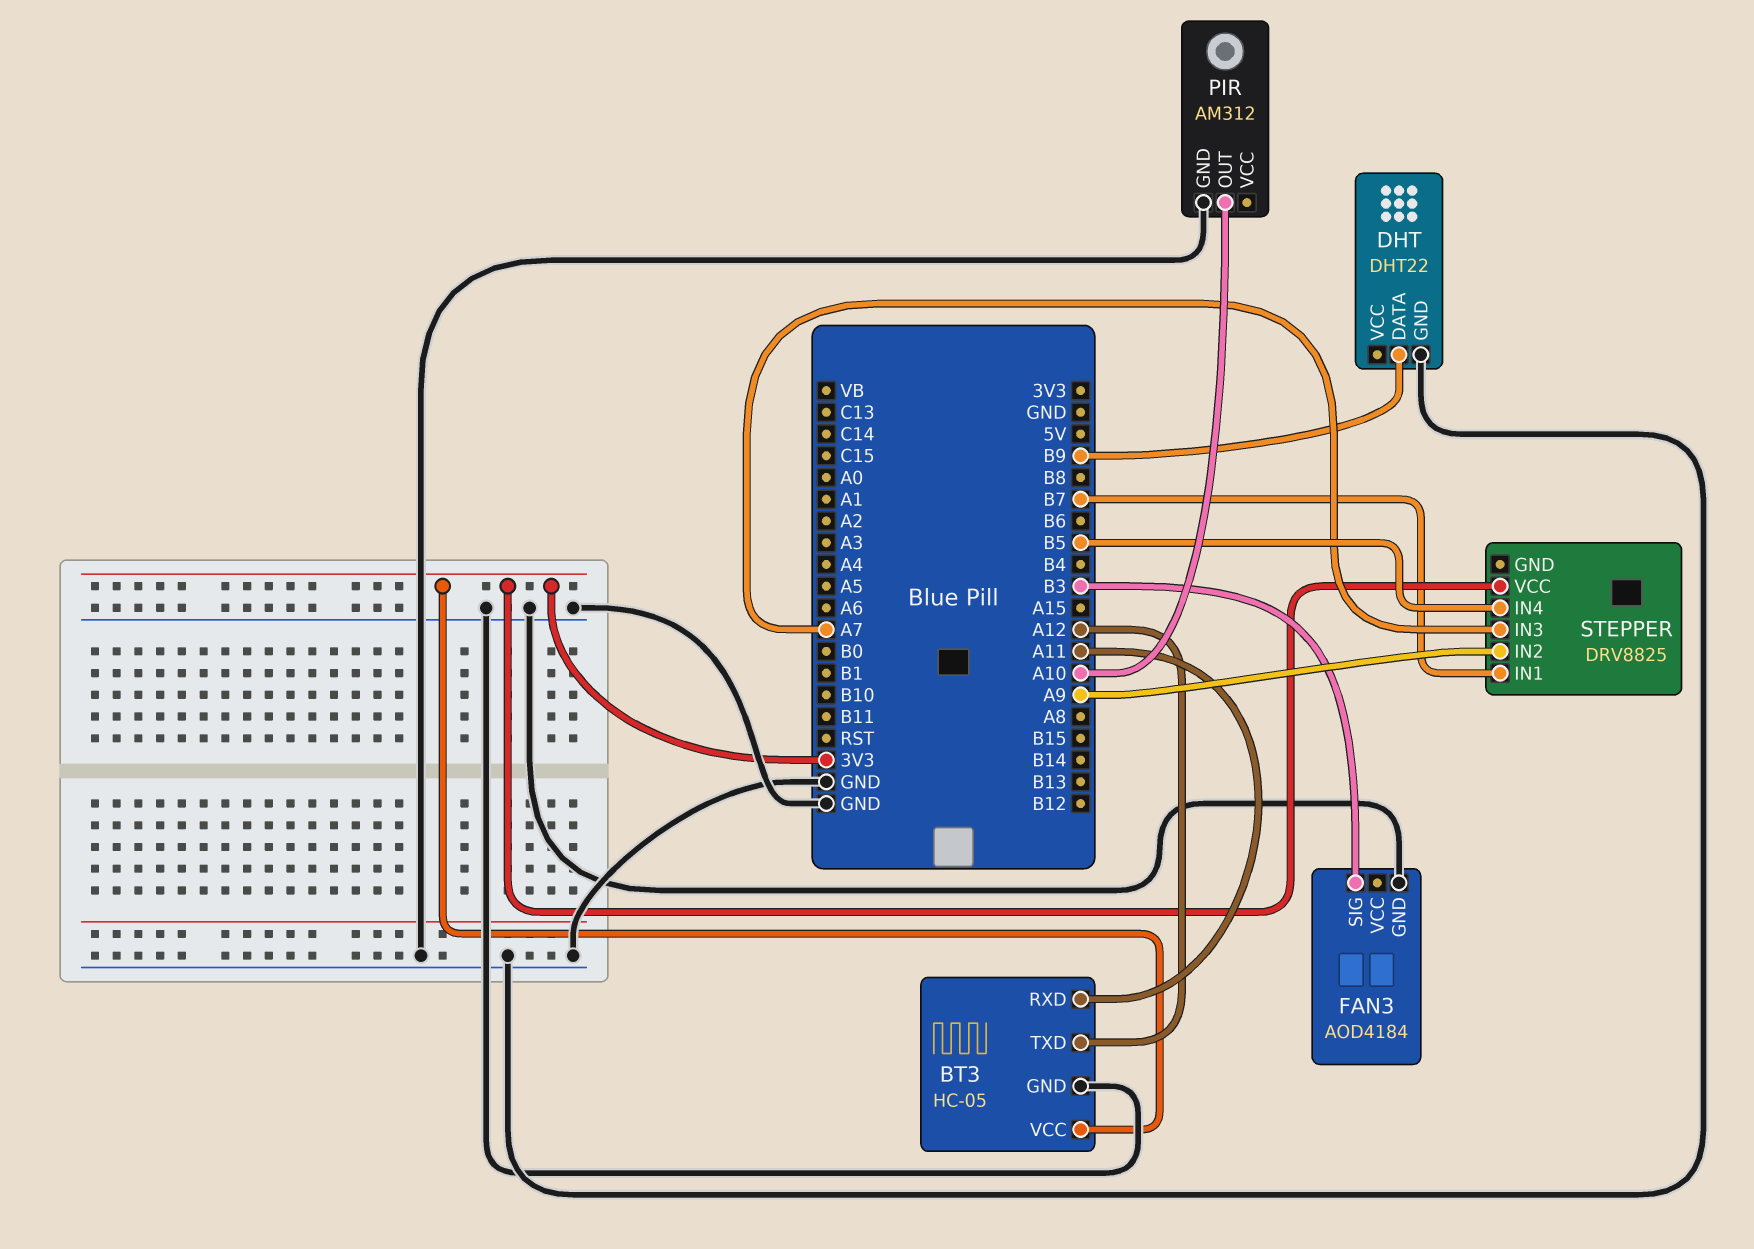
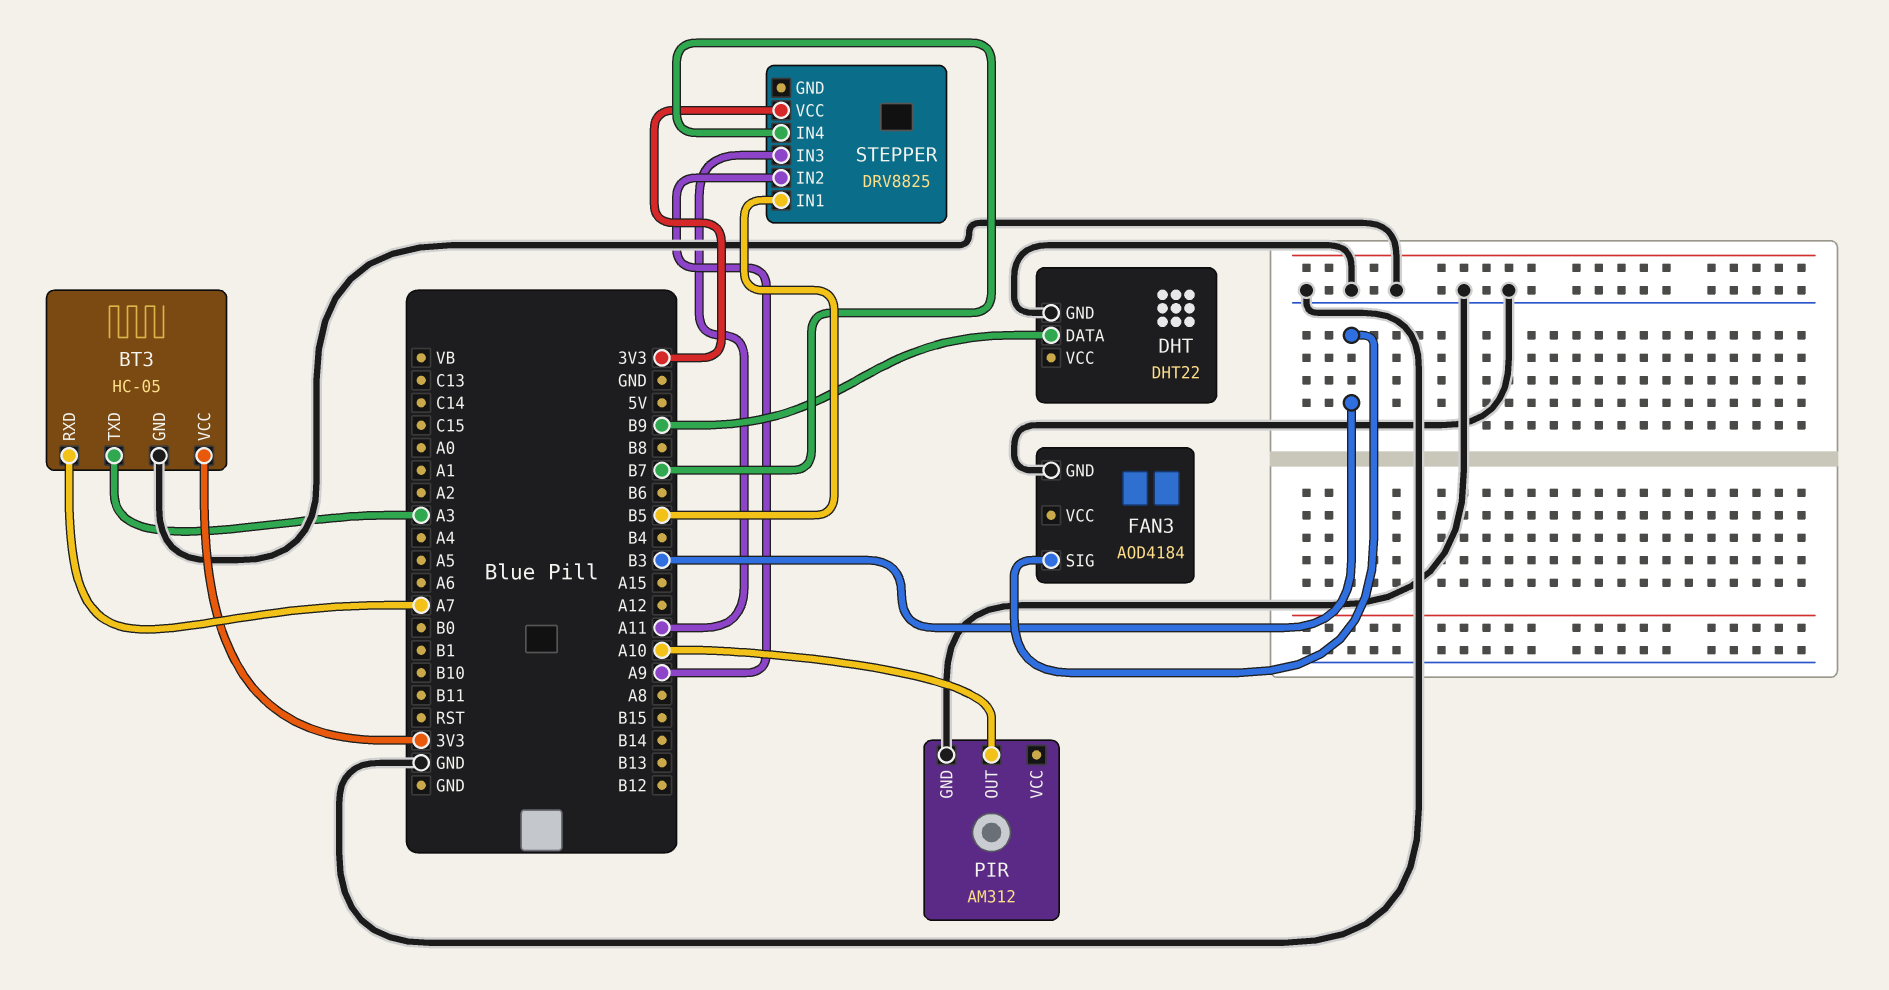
BT3 pin RXD: A11 -> A7
BT3 pin TXD: A12 -> A3
STEPPER pin IN1: B7 -> B5
STEPPER pin IN3: A7 -> A11
STEPPER pin IN4: B5 -> B7

